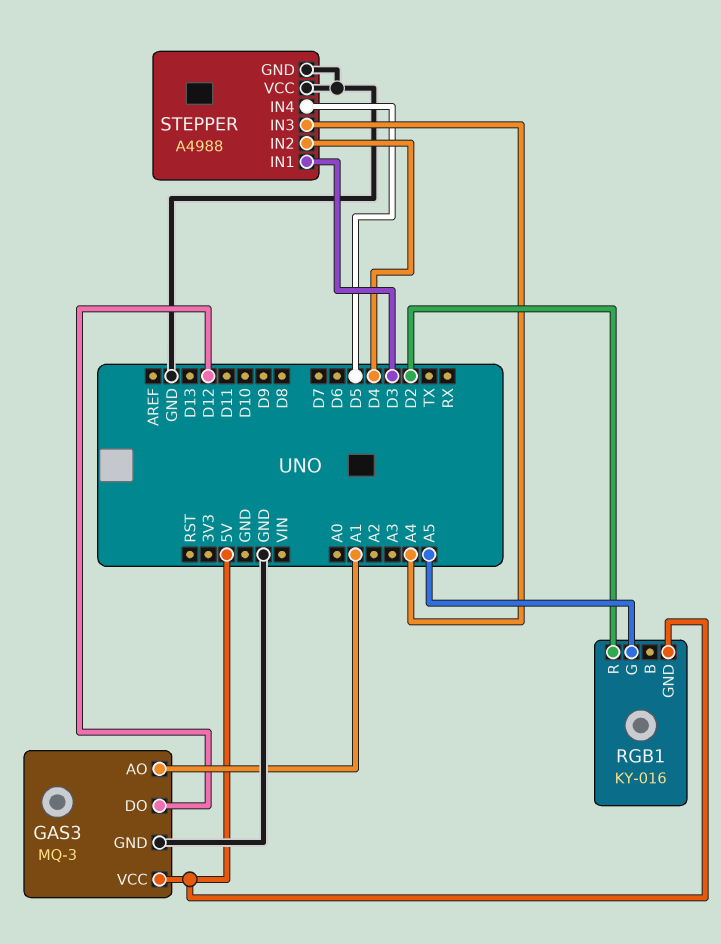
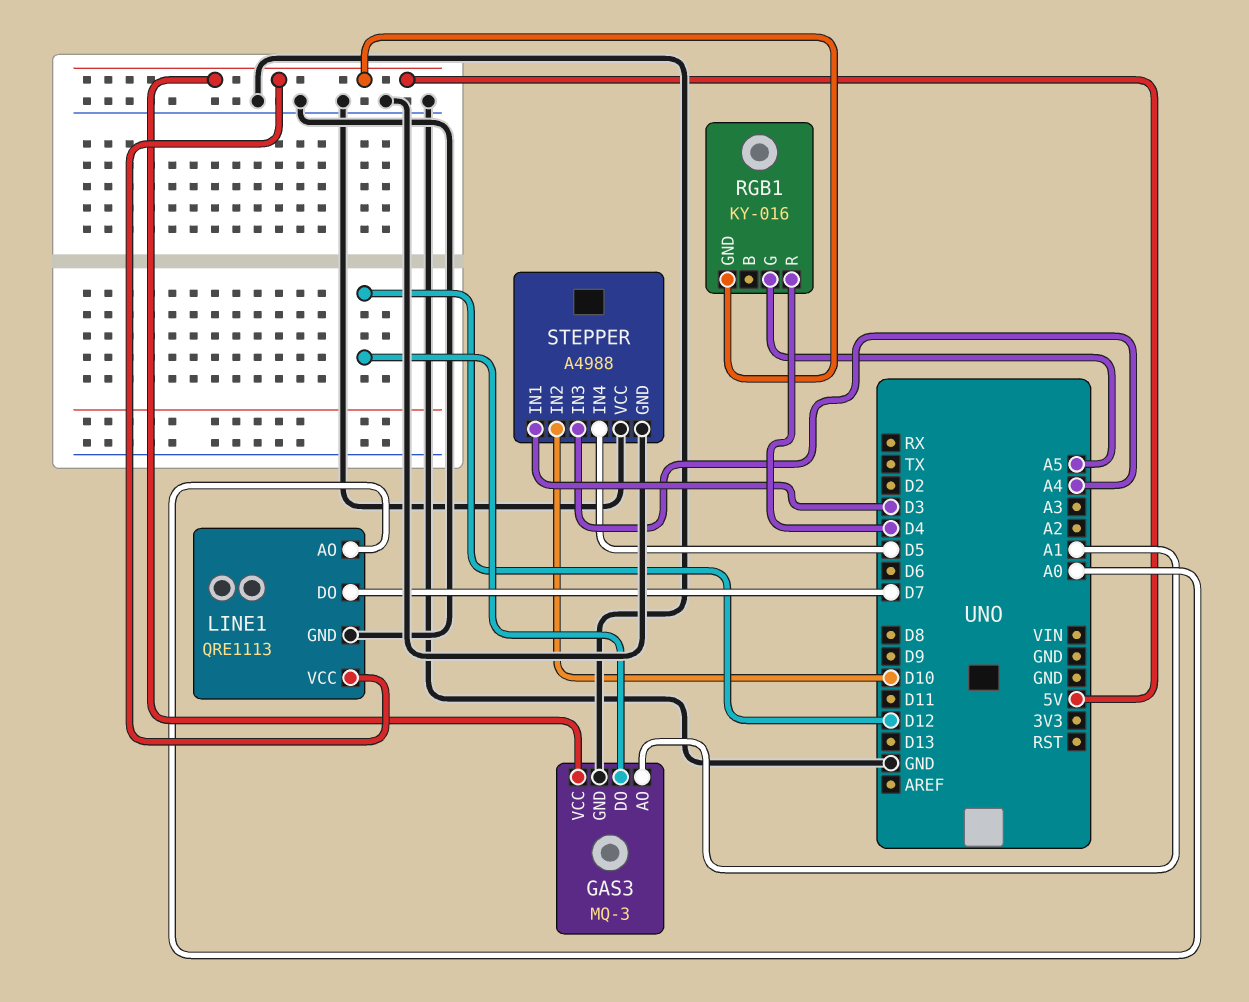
LINE1: none -> QRE1113
LINE1 pin AO: none -> A0
LINE1 pin DO: none -> D7
LINE1 pin GND: none -> GND
LINE1 pin VCC: none -> 5V
RGB1 pin R: D2 -> D4
STEPPER pin IN2: D4 -> D10

